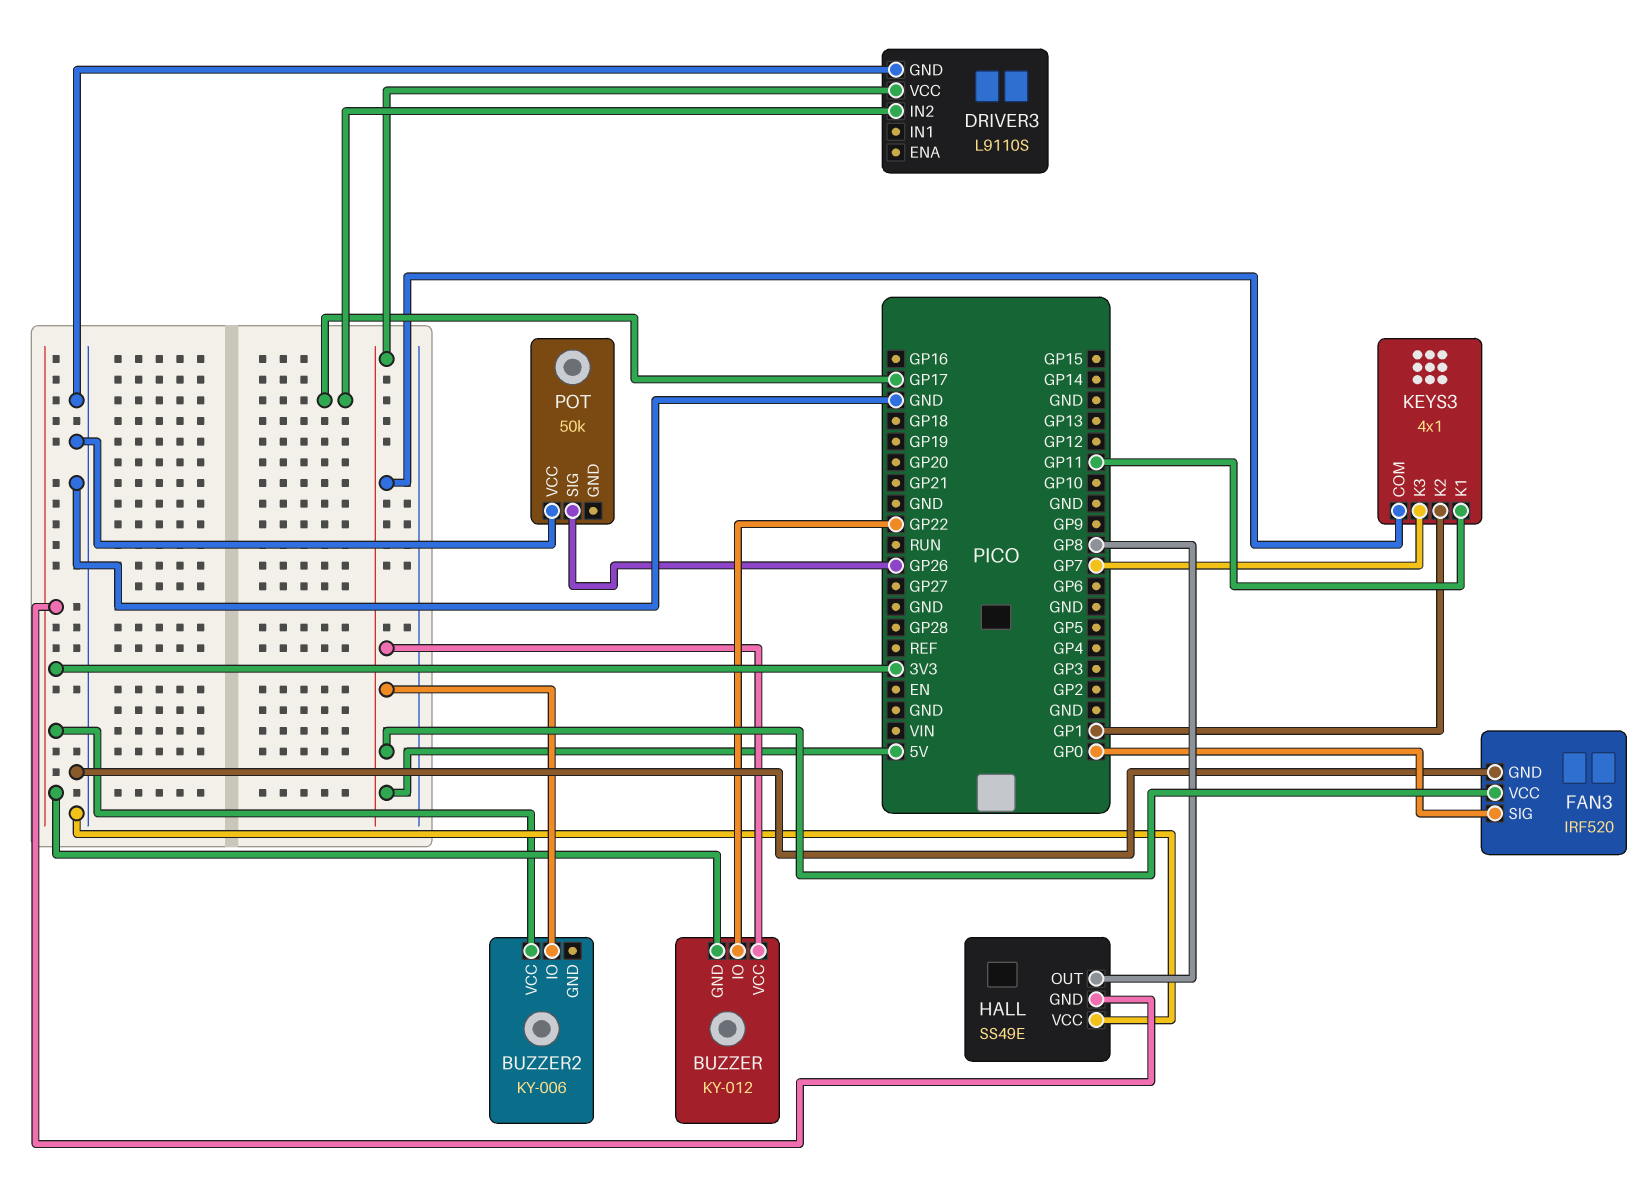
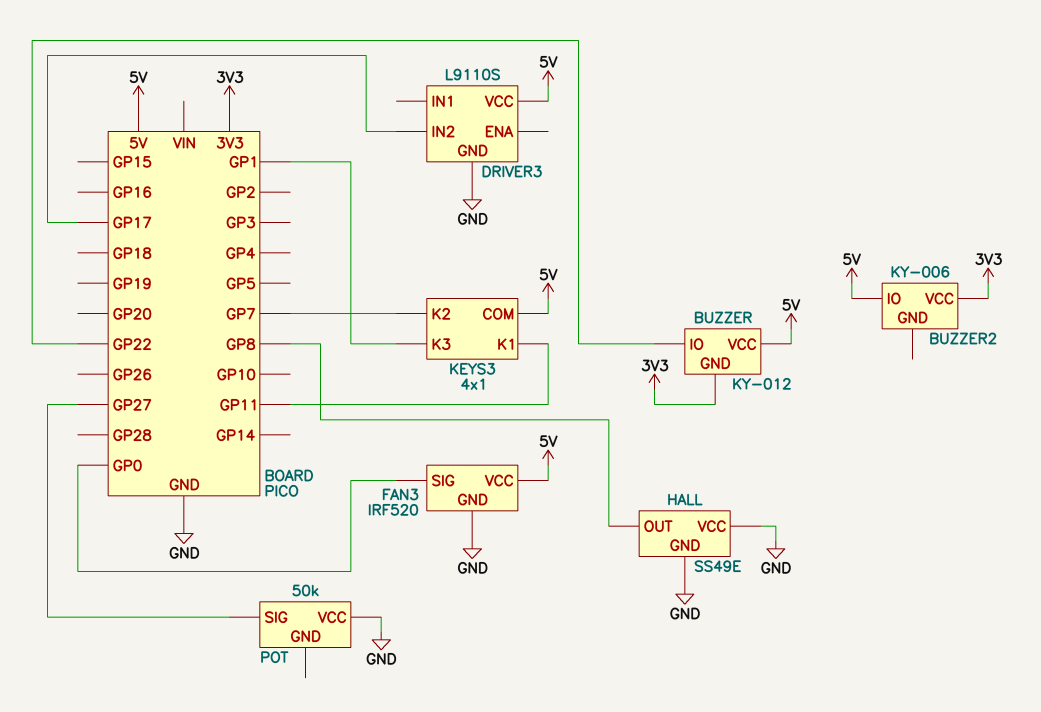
HALL pin GND: 3V3 -> GND
KEYS3 pin K2: GP1 -> GP7
KEYS3 pin K3: GP7 -> GP1
POT pin SIG: GP26 -> GP27

